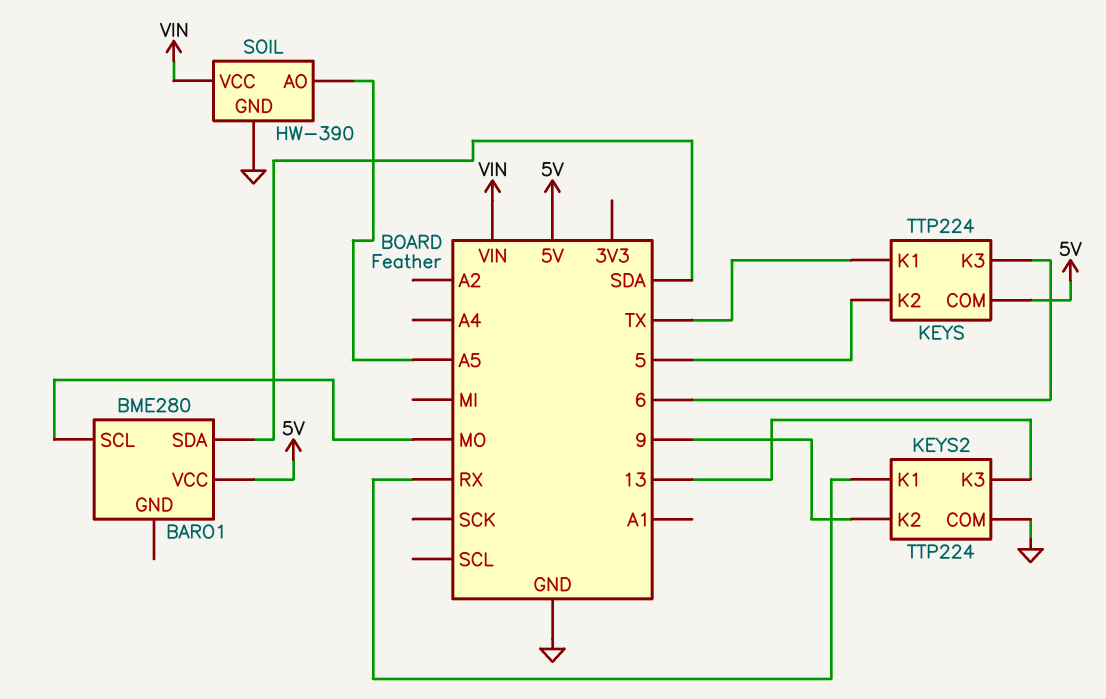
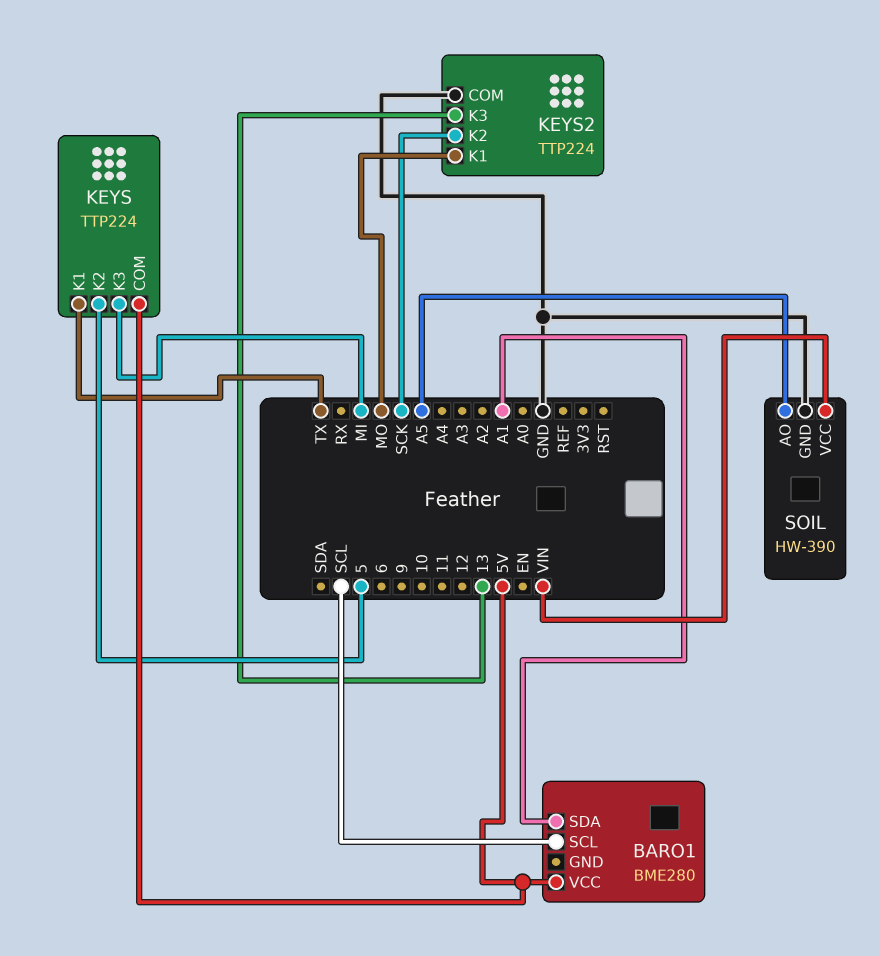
BARO1 pin SCL: MO -> SCL
BARO1 pin SDA: SDA -> A1
KEYS pin K3: 6 -> MI
KEYS2 pin K1: RX -> MO
KEYS2 pin K2: 9 -> SCK

